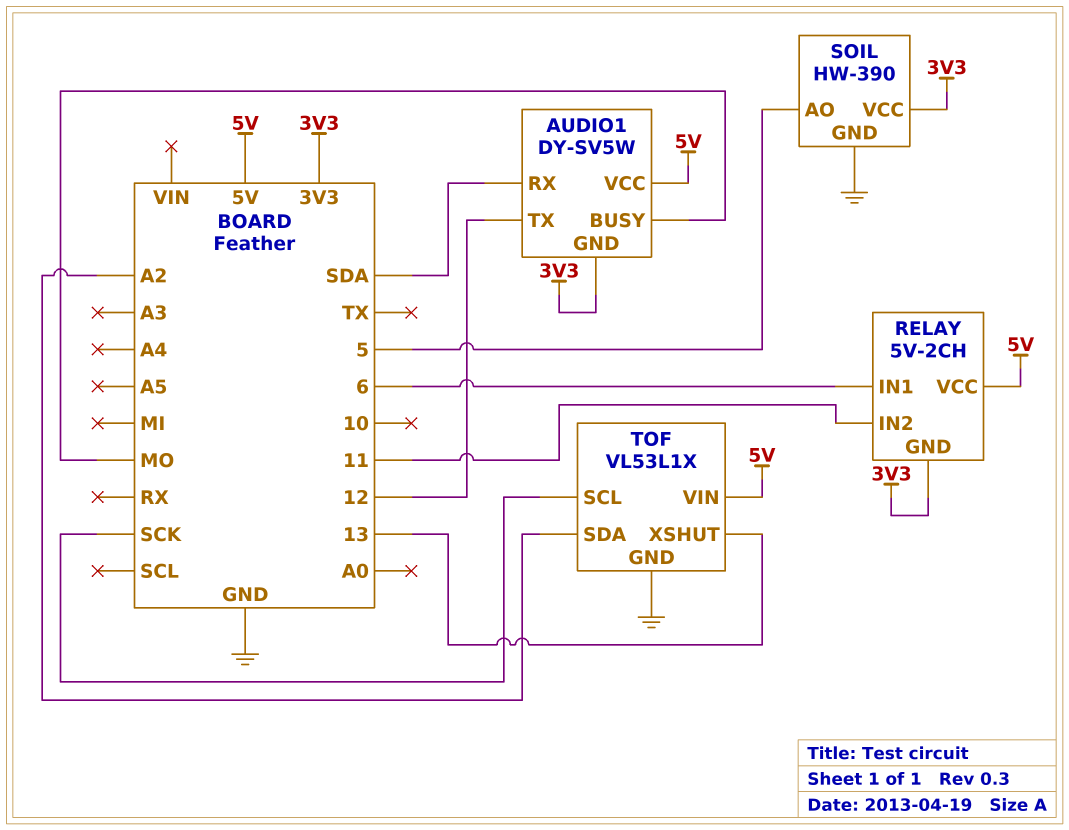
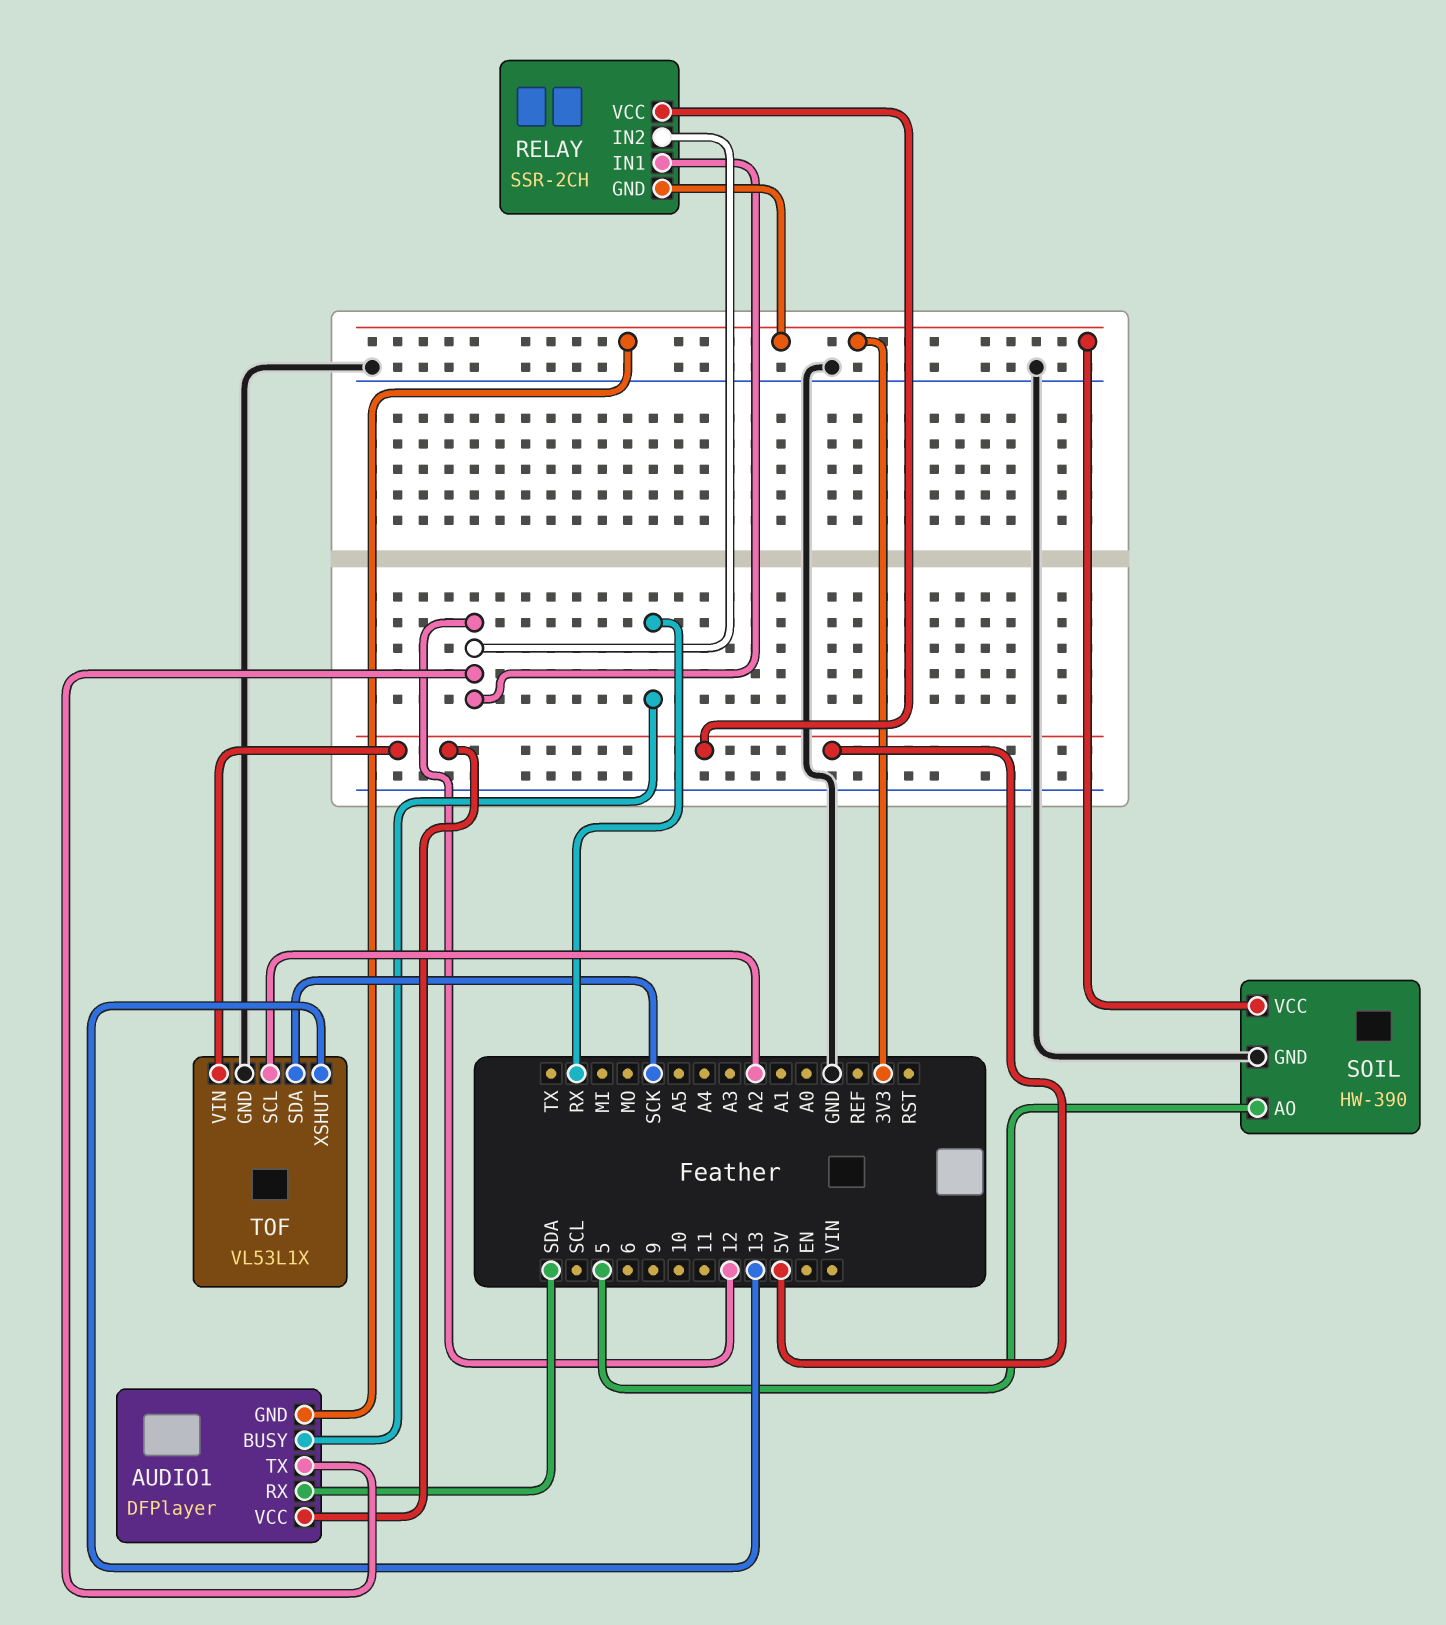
AUDIO1: DY-SV5W -> DFPlayer
AUDIO1 pin BUSY: MO -> RX
RELAY: 5V-2CH -> SSR-2CH
RELAY pin IN1: 6 -> 12
RELAY pin IN2: 11 -> 12
TOF pin SCL: SCK -> A2
TOF pin SDA: A2 -> SCK

